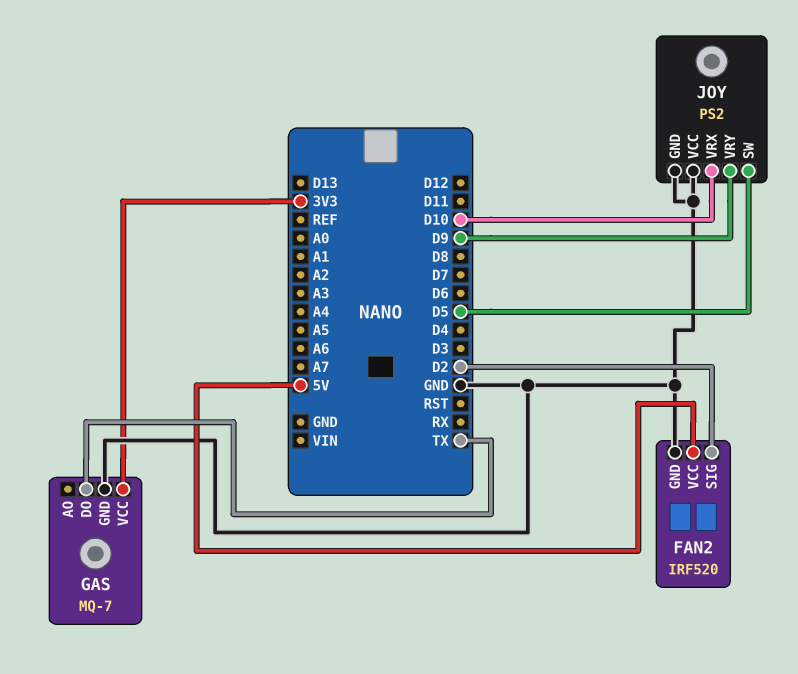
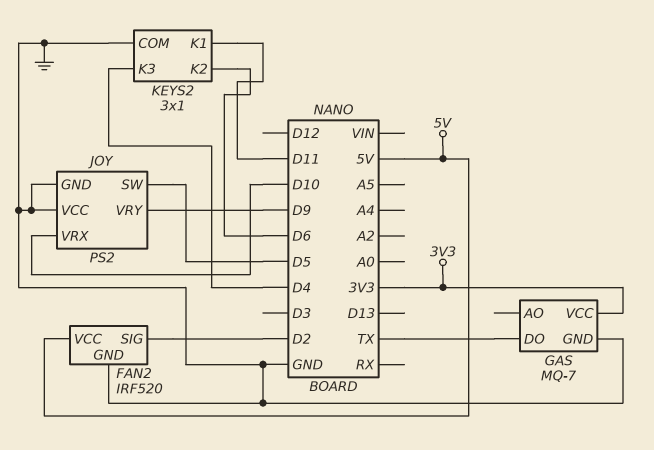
KEYS2: none -> 3x1
KEYS2 pin COM: none -> GND
KEYS2 pin K1: none -> D11
KEYS2 pin K2: none -> D6
KEYS2 pin K3: none -> D4

